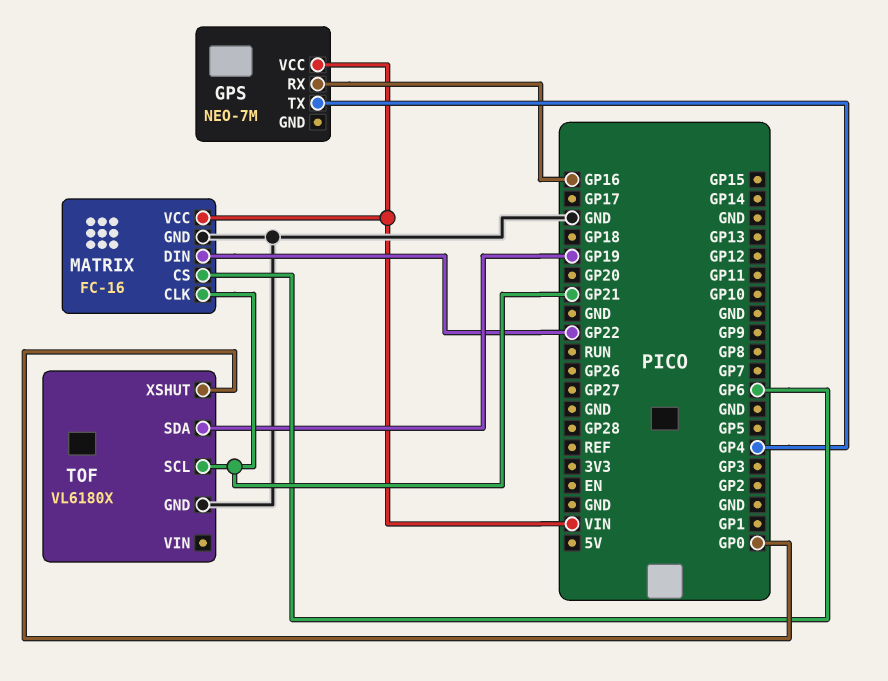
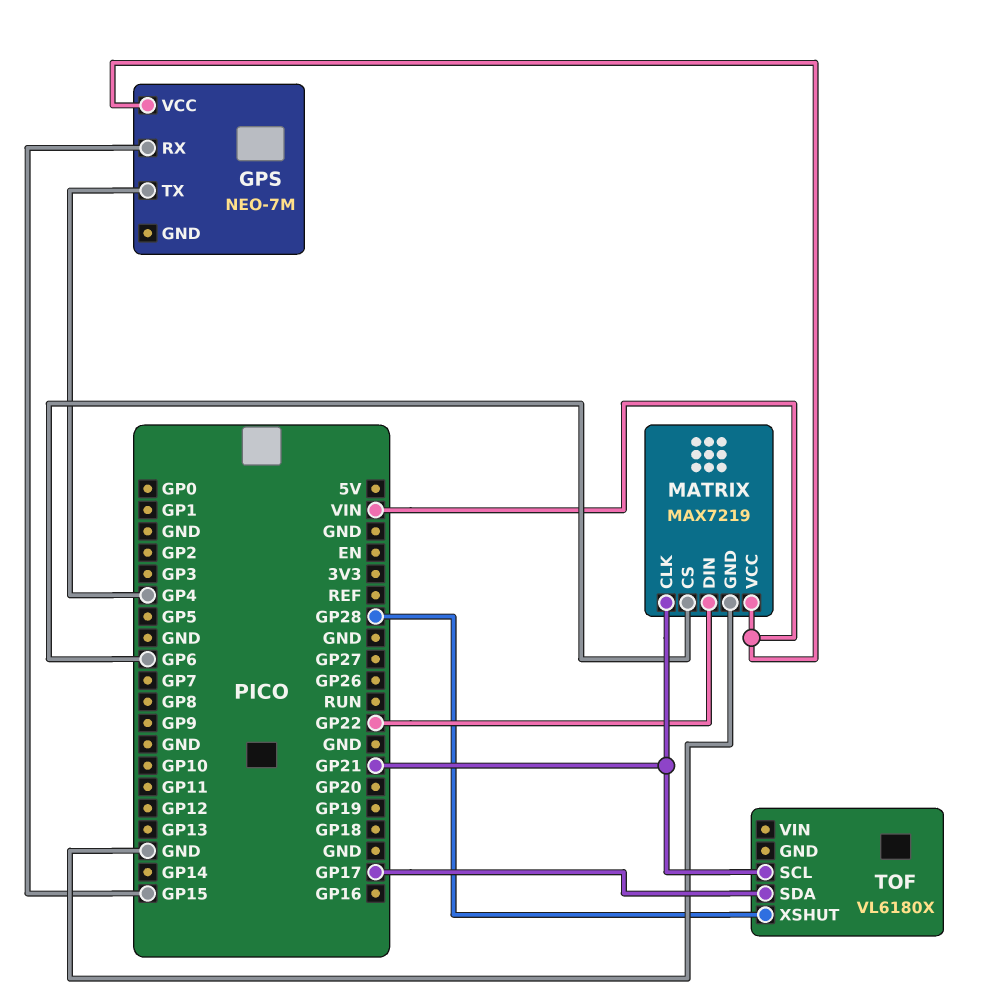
GPS pin RX: GP16 -> GP15
MATRIX: FC-16 -> MAX7219
TOF pin GND: GND -> none
TOF pin SDA: GP19 -> GP17
TOF pin XSHUT: GP0 -> GP28

